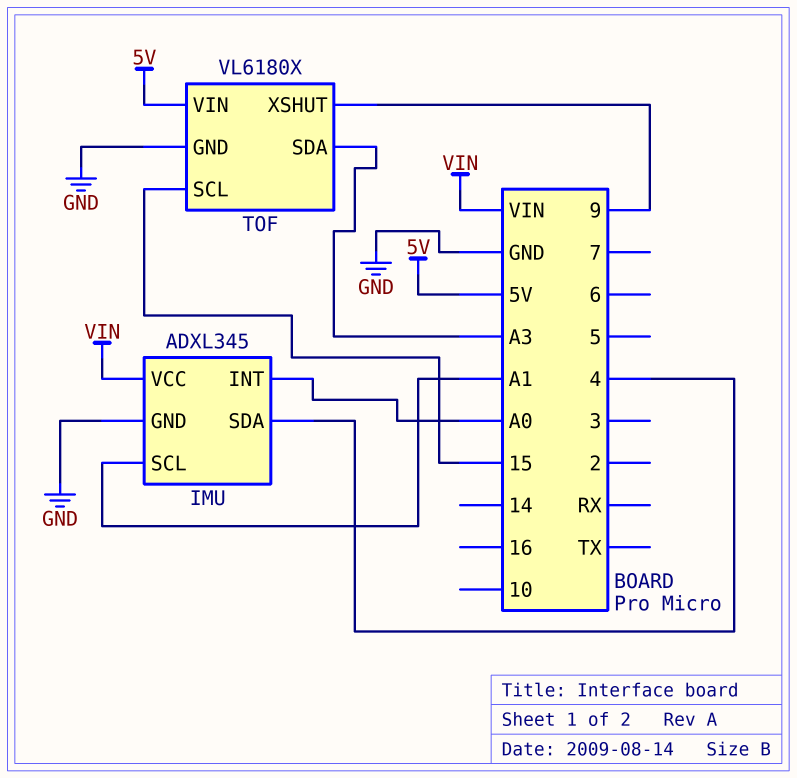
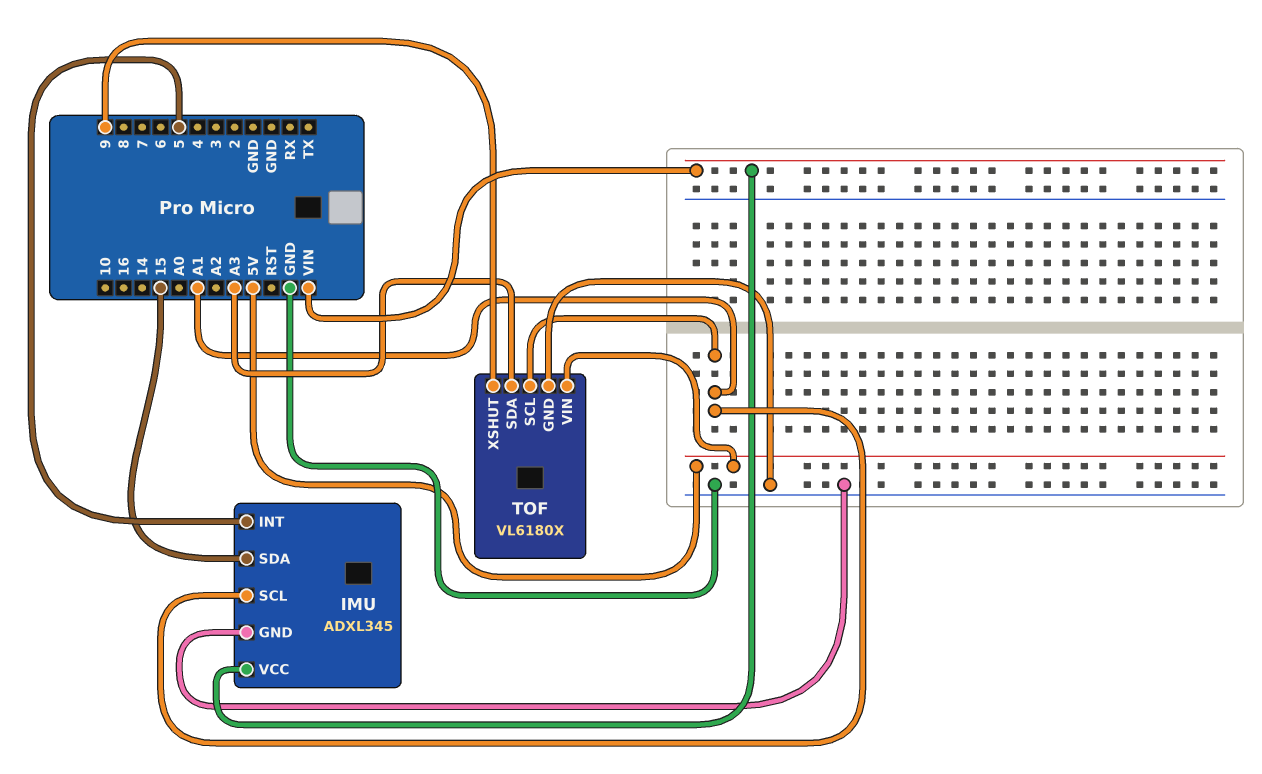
IMU pin INT: A0 -> 5
IMU pin SDA: 4 -> 15
TOF pin SCL: 15 -> A1

